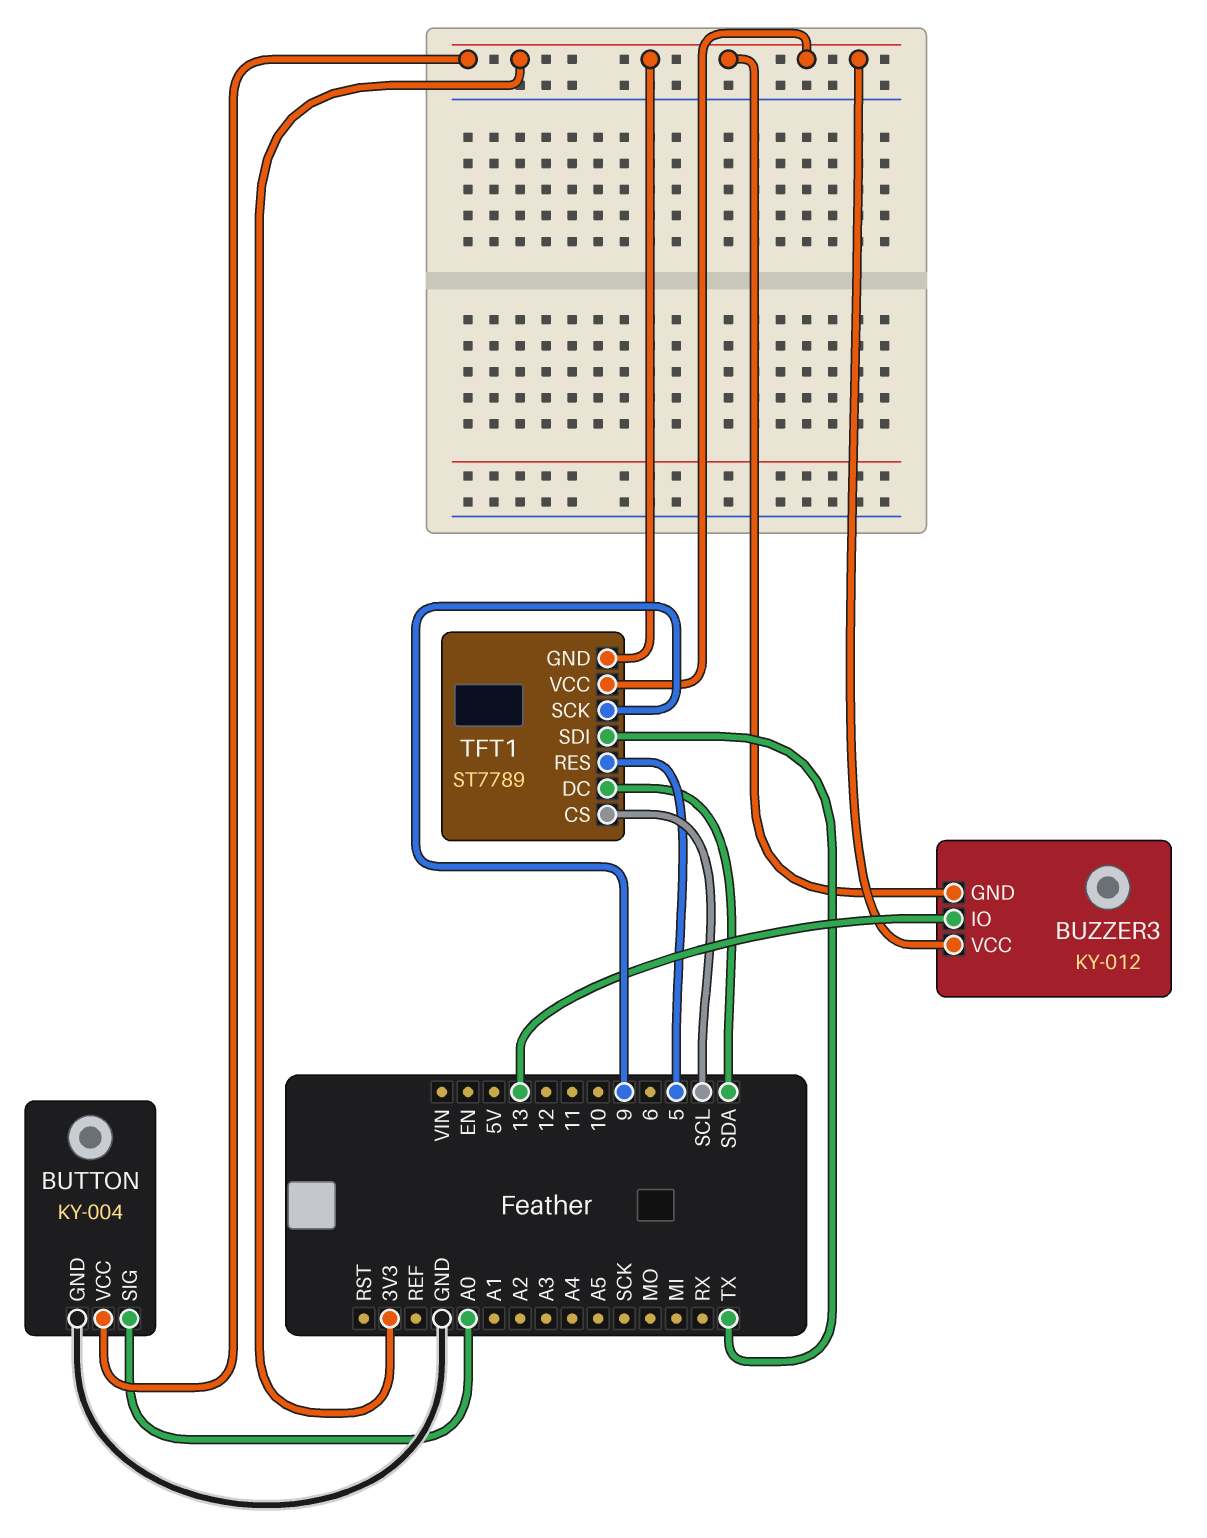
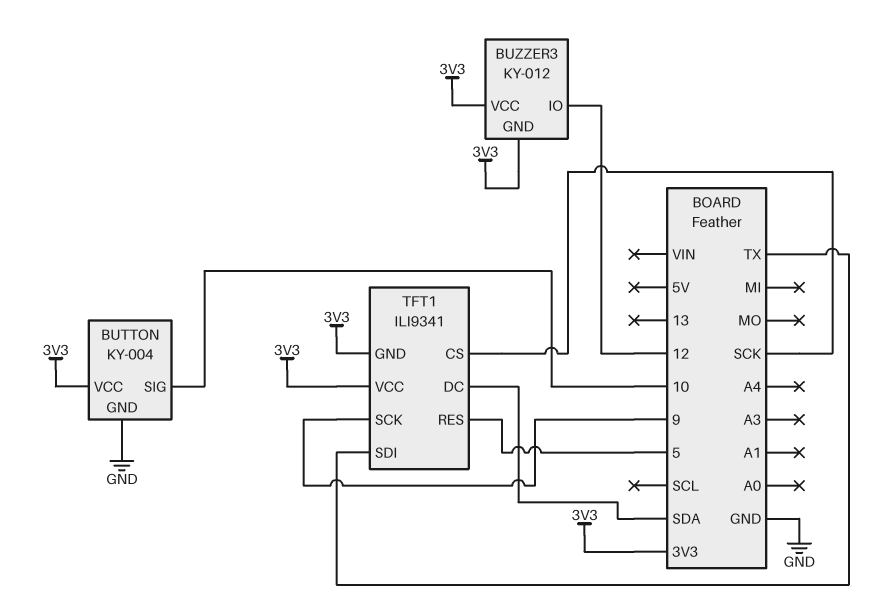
BUTTON pin SIG: A0 -> 10
BUZZER3 pin IO: 13 -> 12
TFT1: ST7789 -> ILI9341
TFT1 pin CS: SCL -> SCK

